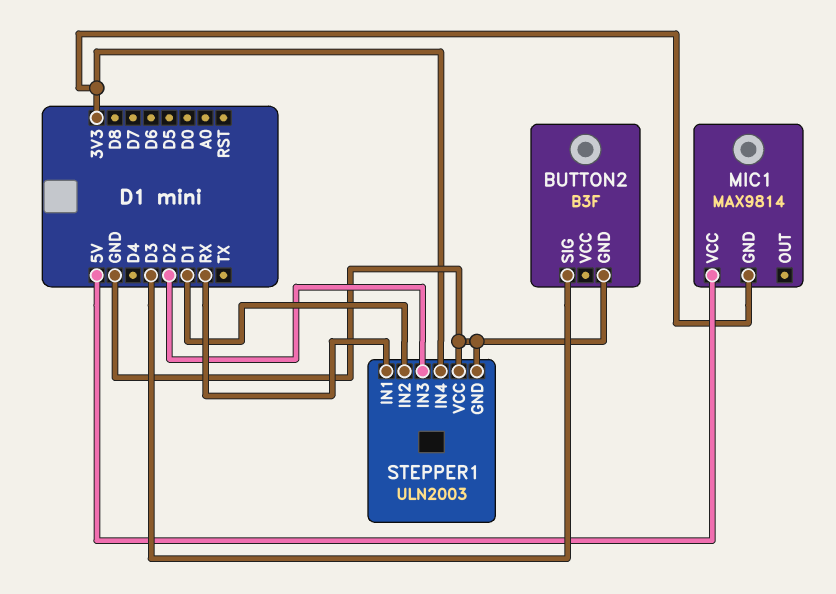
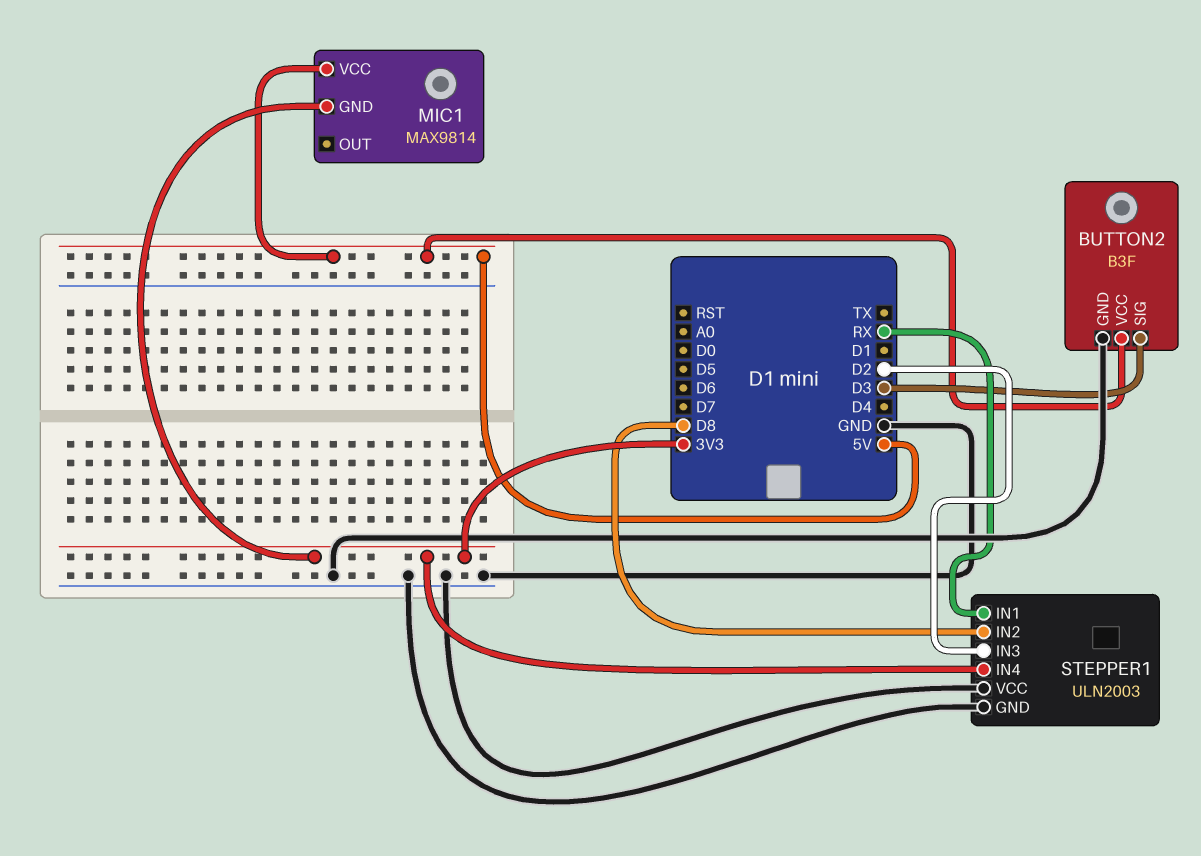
BUTTON2 pin VCC: none -> 5V
STEPPER1 pin IN2: D1 -> D8

